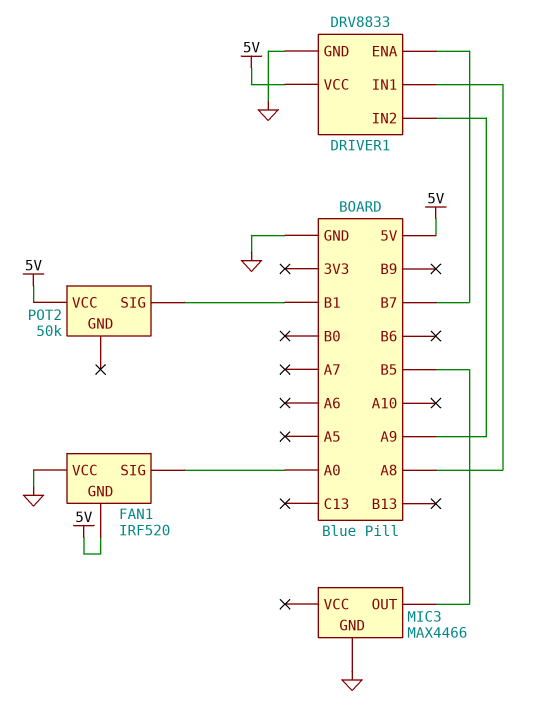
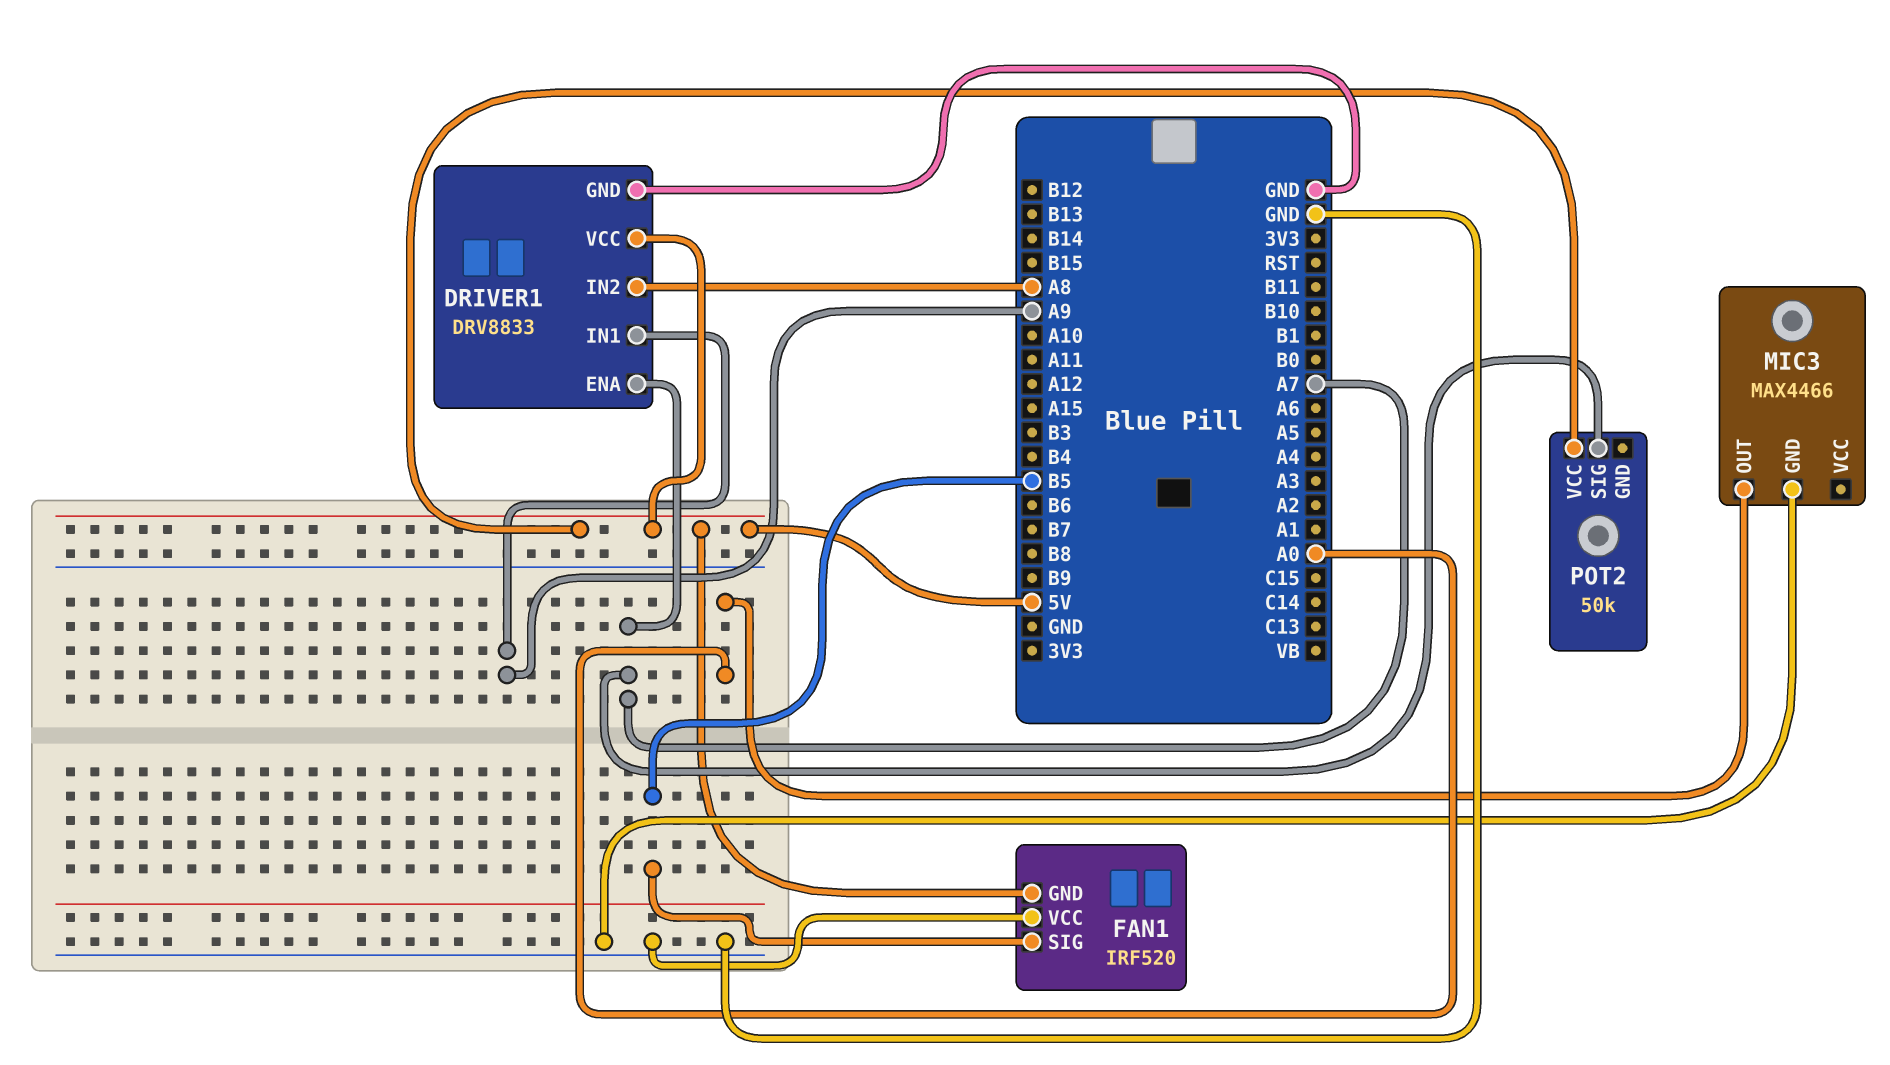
DRIVER1 pin ENA: B7 -> A7
DRIVER1 pin IN1: A8 -> A9
DRIVER1 pin IN2: A9 -> A8
FAN1 pin SIG: A0 -> B5
MIC3 pin OUT: B5 -> A0
POT2 pin SIG: B1 -> A7

